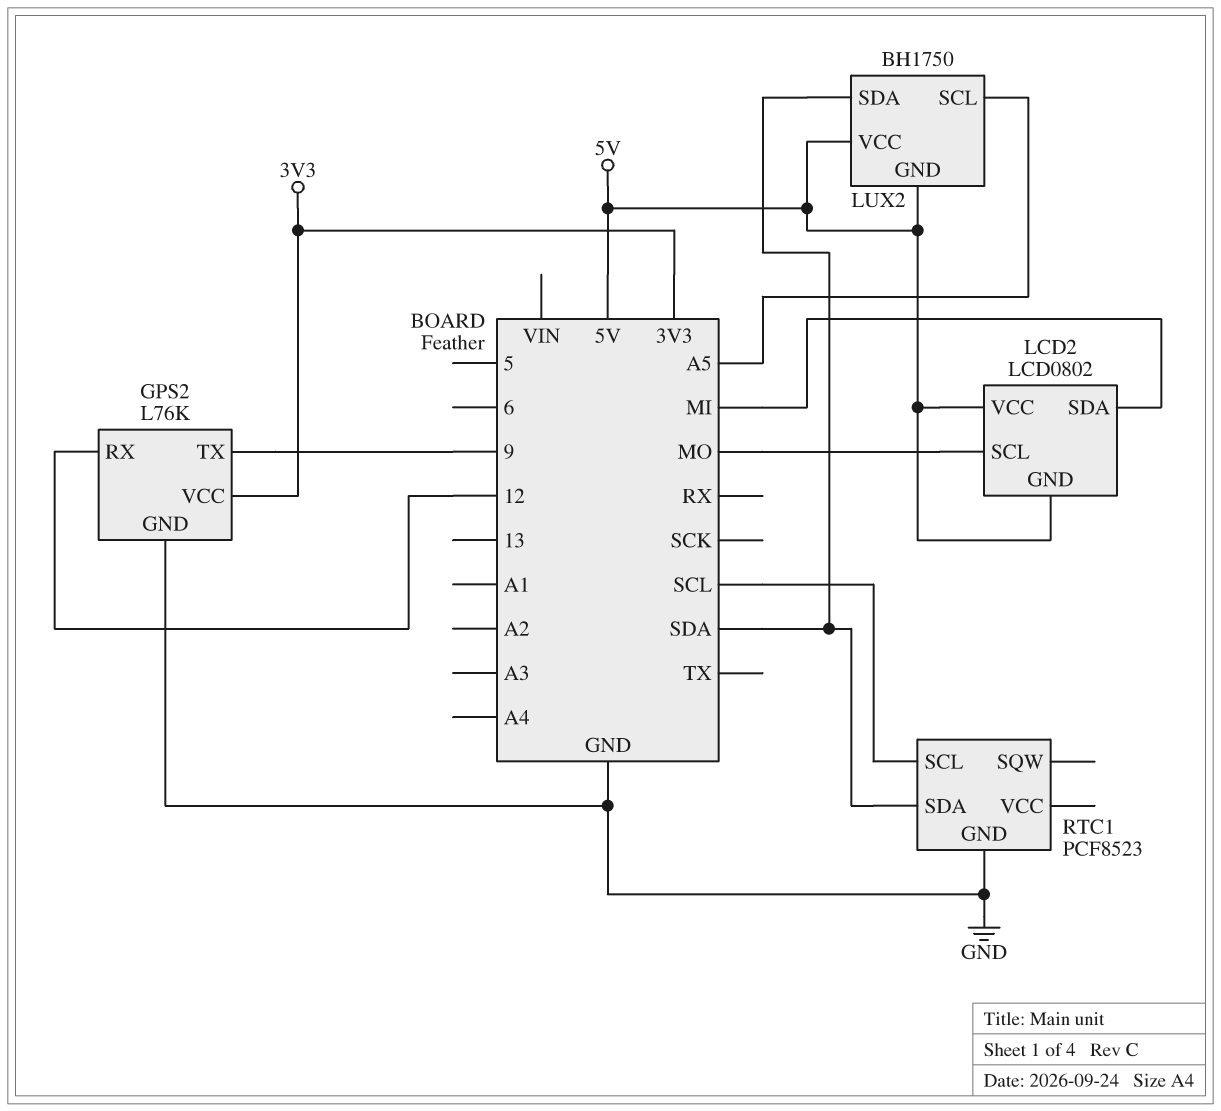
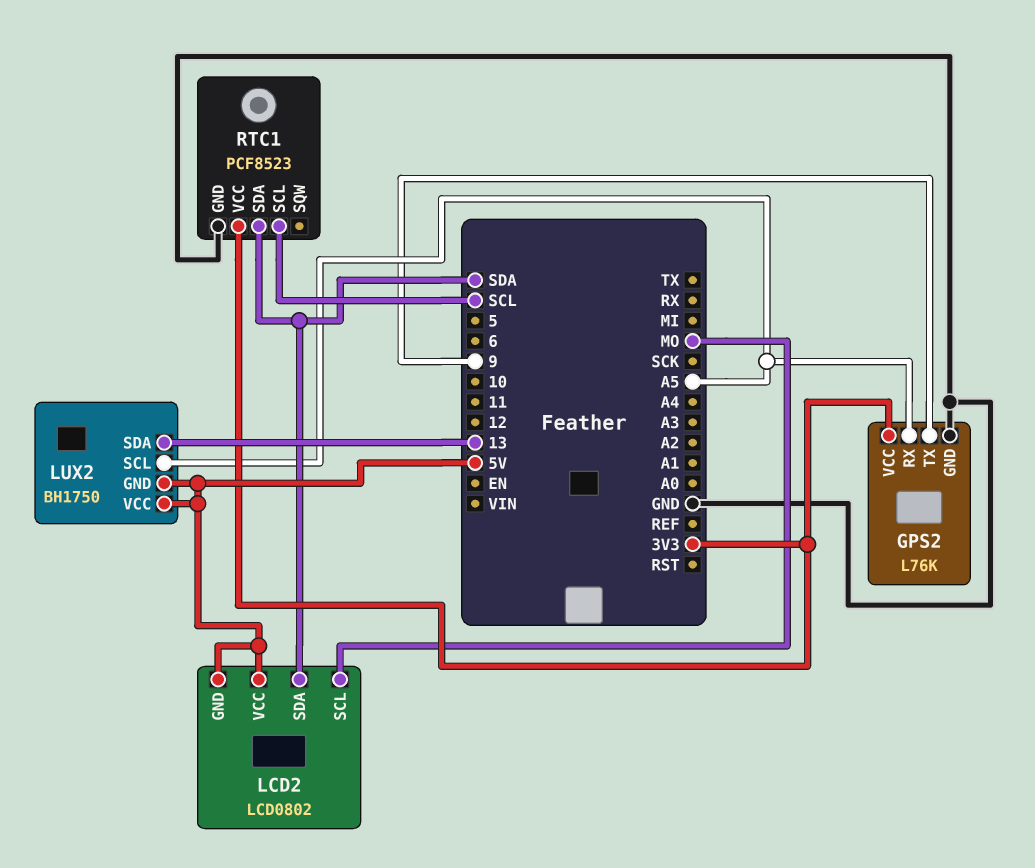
GPS2 pin RX: 12 -> A5
LCD2 pin SDA: MI -> SDA
LUX2 pin SDA: SDA -> 13
RTC1 pin VCC: none -> 3V3

